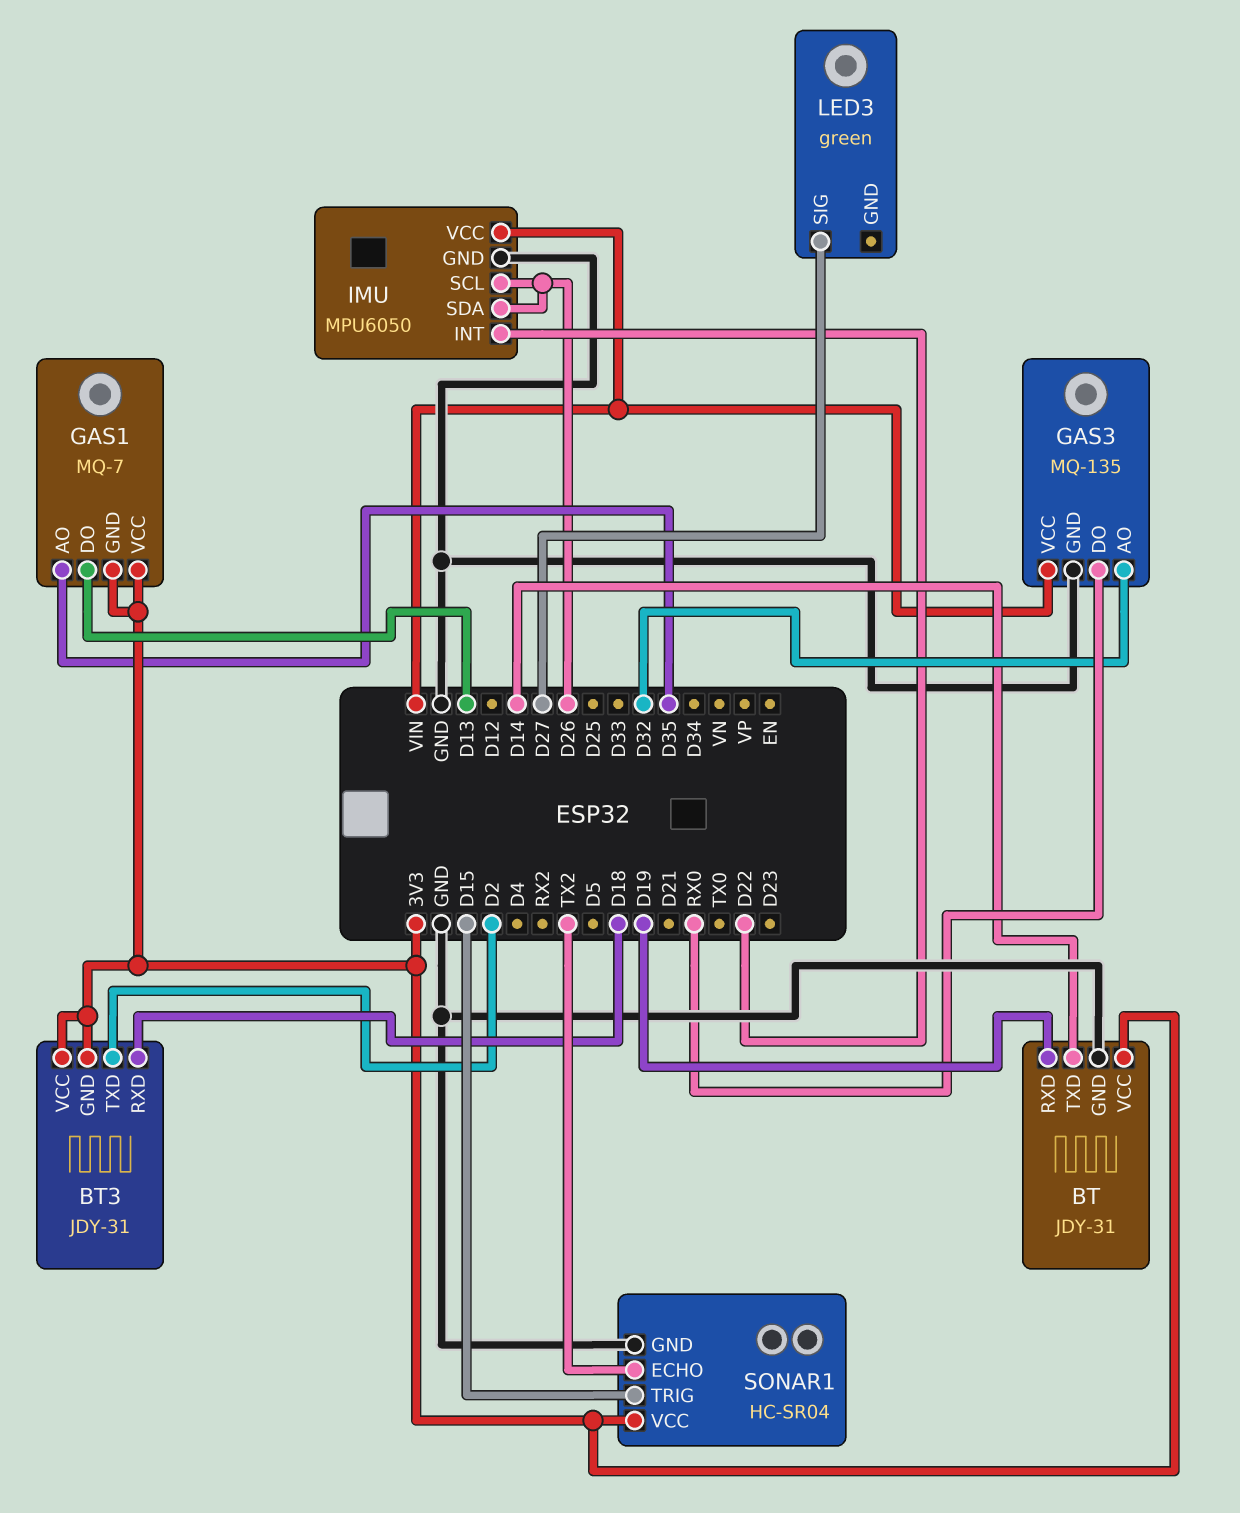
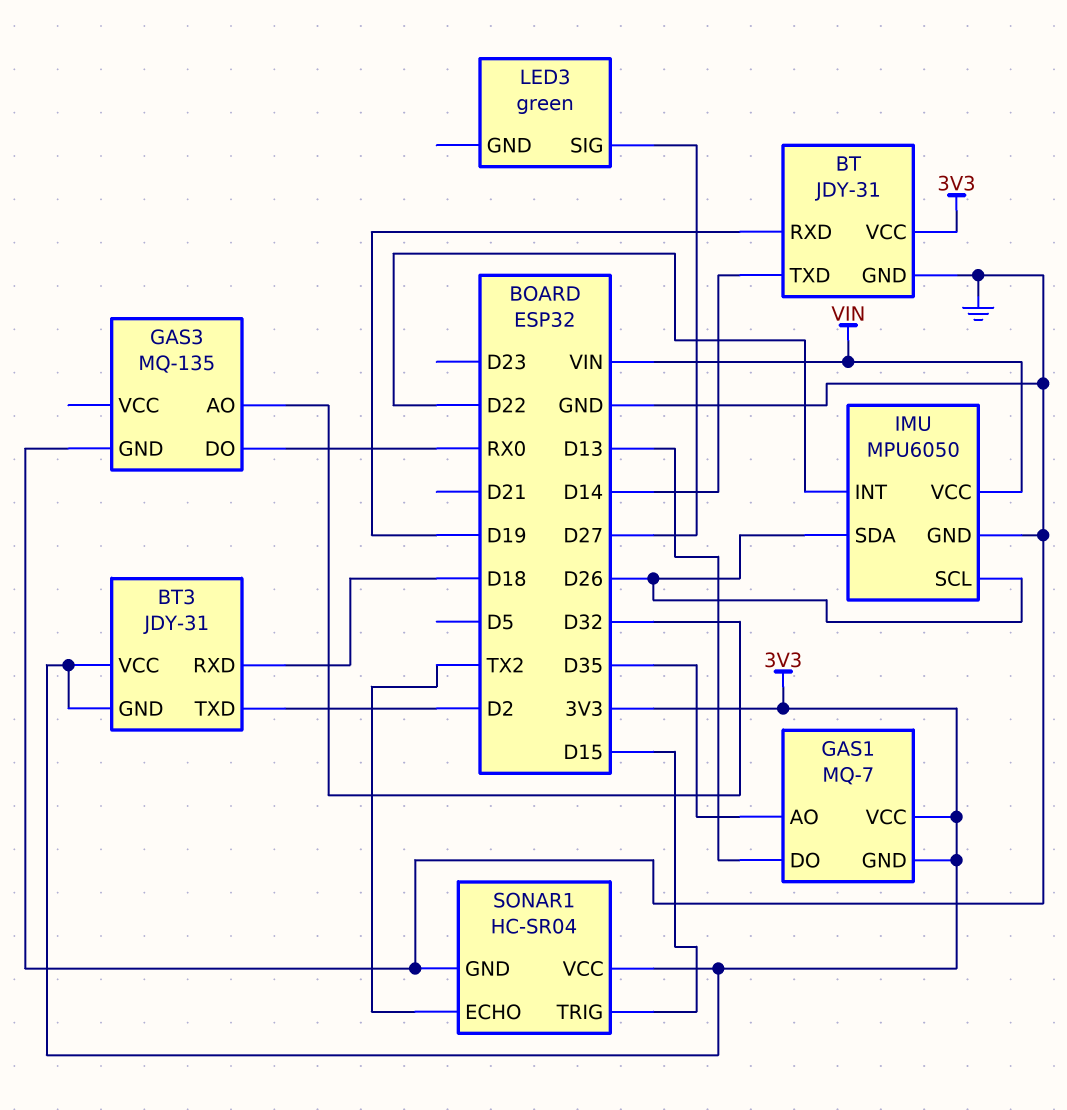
GAS3 pin VCC: VIN -> none

